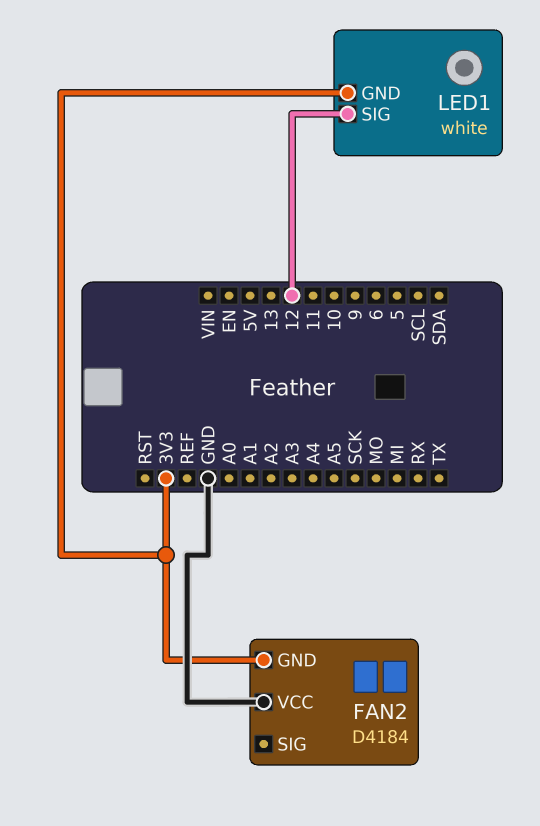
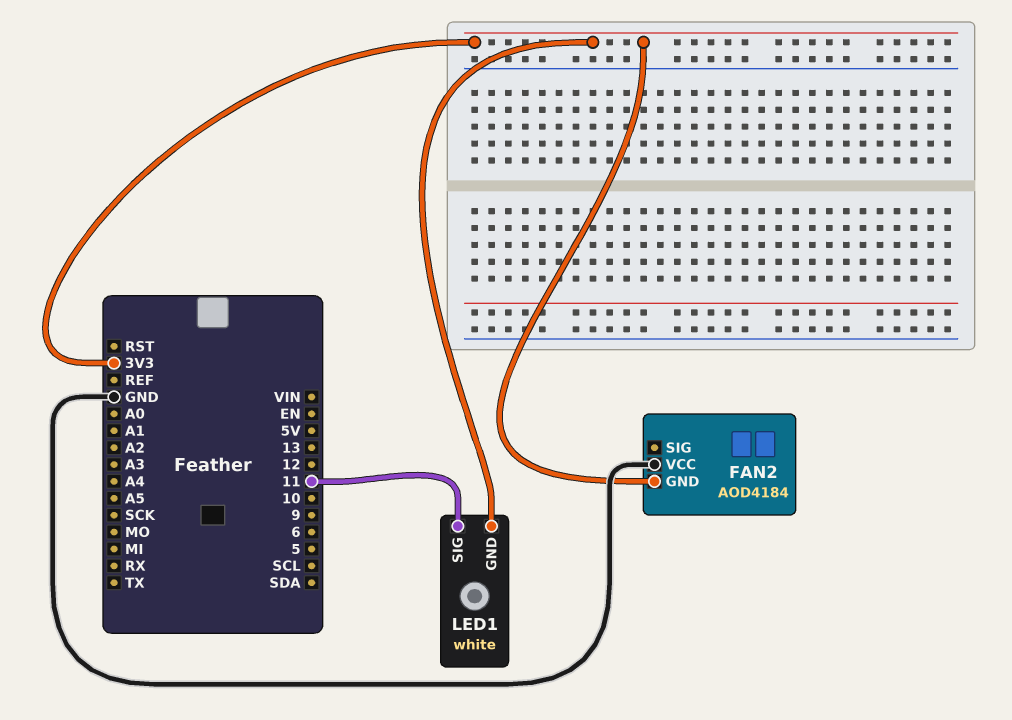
FAN2: D4184 -> AOD4184
LED1 pin SIG: 12 -> 11

